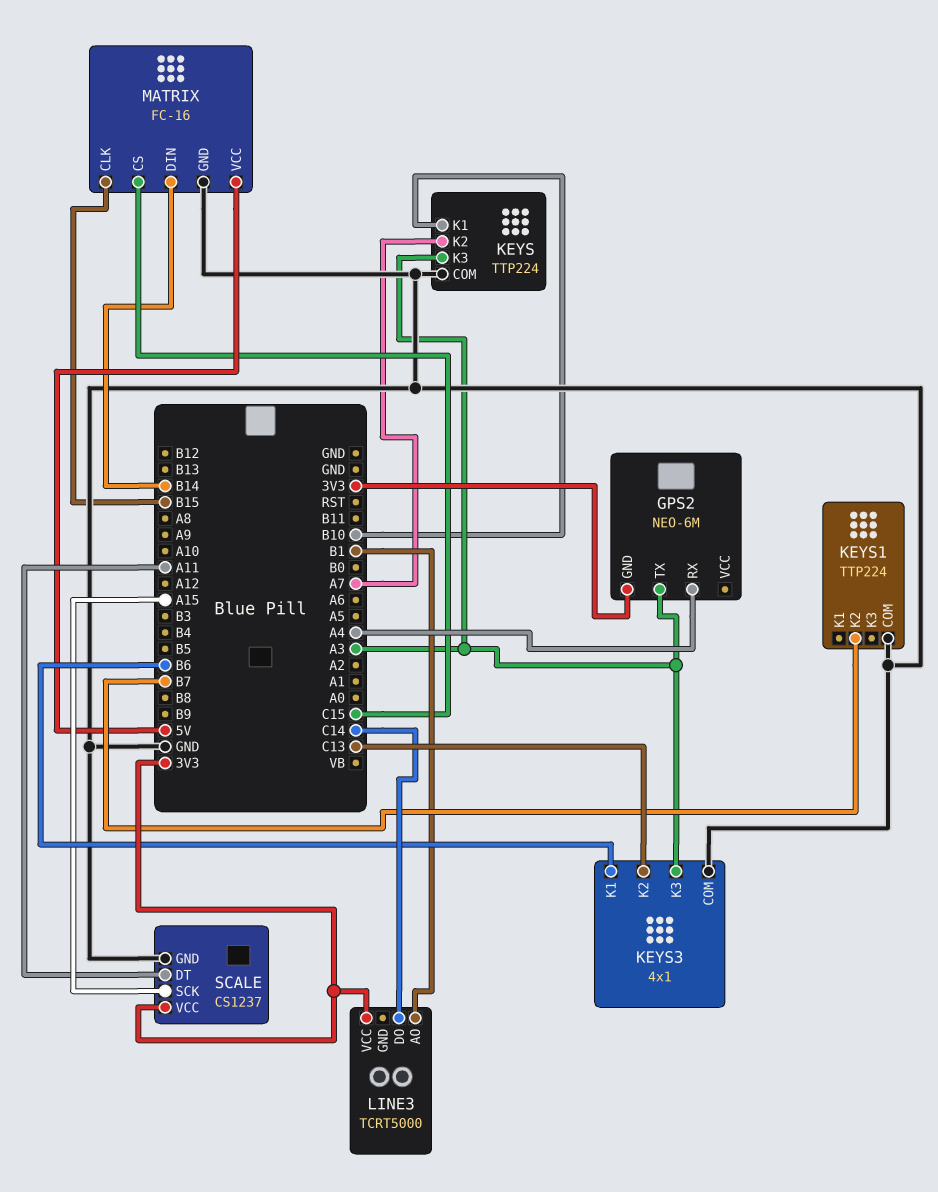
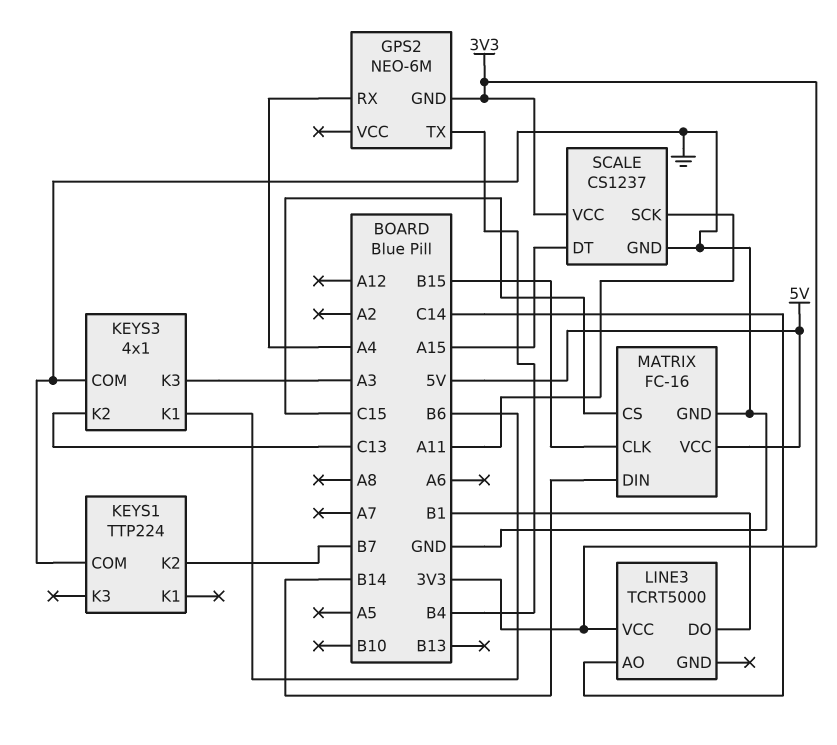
GPS2 pin TX: A3 -> B4
KEYS: TTP224 -> none
KEYS pin COM: GND -> none
KEYS pin K1: B10 -> none
KEYS pin K2: A7 -> none
KEYS pin K3: A3 -> none
LINE3 pin AO: B1 -> C14
LINE3 pin DO: C14 -> B1
SCALE pin DT: A11 -> A15
SCALE pin SCK: A15 -> A11

